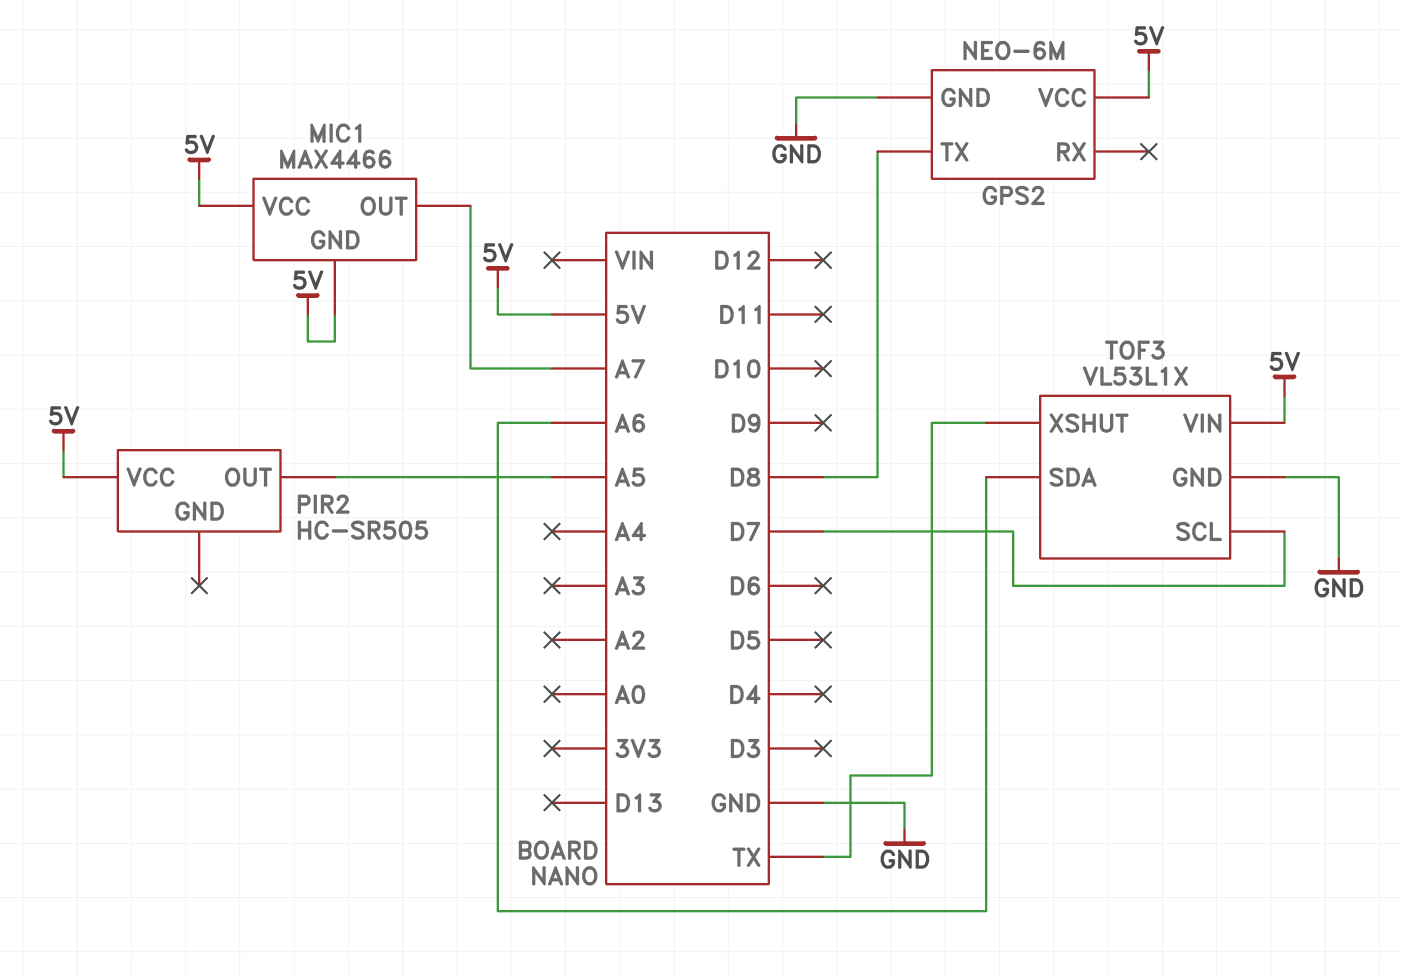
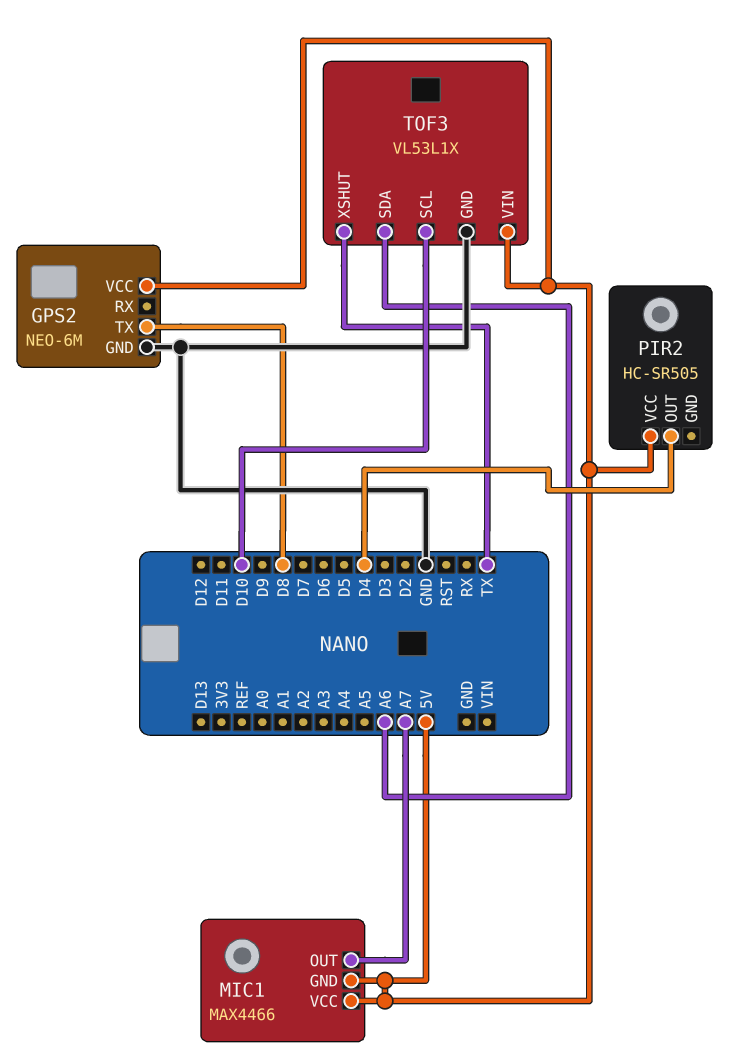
PIR2 pin OUT: A5 -> D4
TOF3 pin SCL: D7 -> D10

